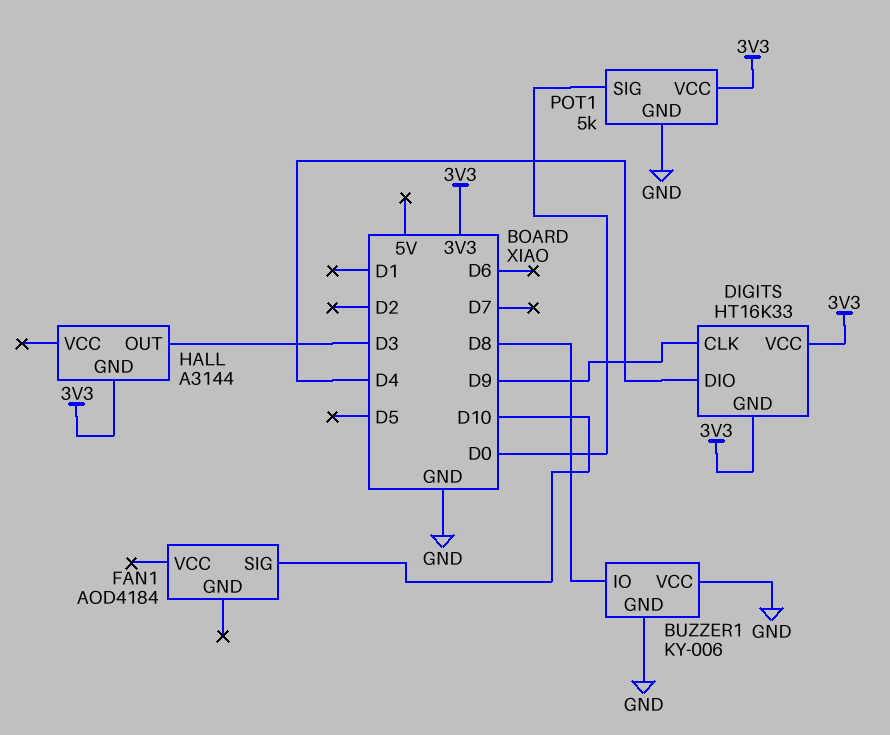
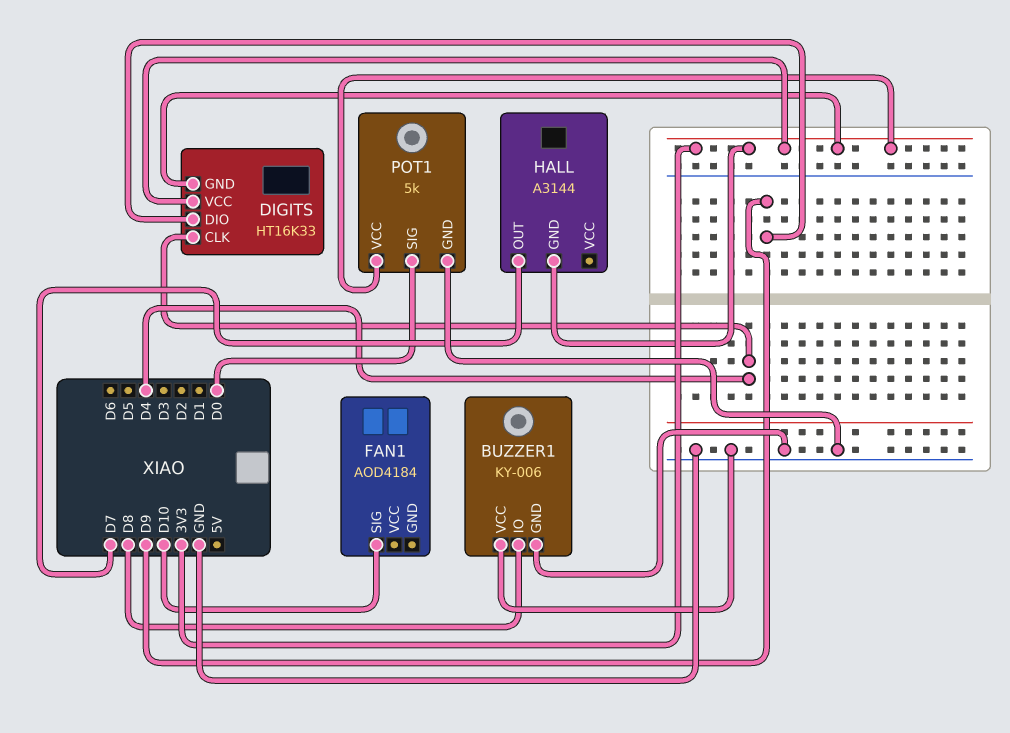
DIGITS pin CLK: D9 -> D4
DIGITS pin DIO: D4 -> D9
HALL pin OUT: D3 -> D7

